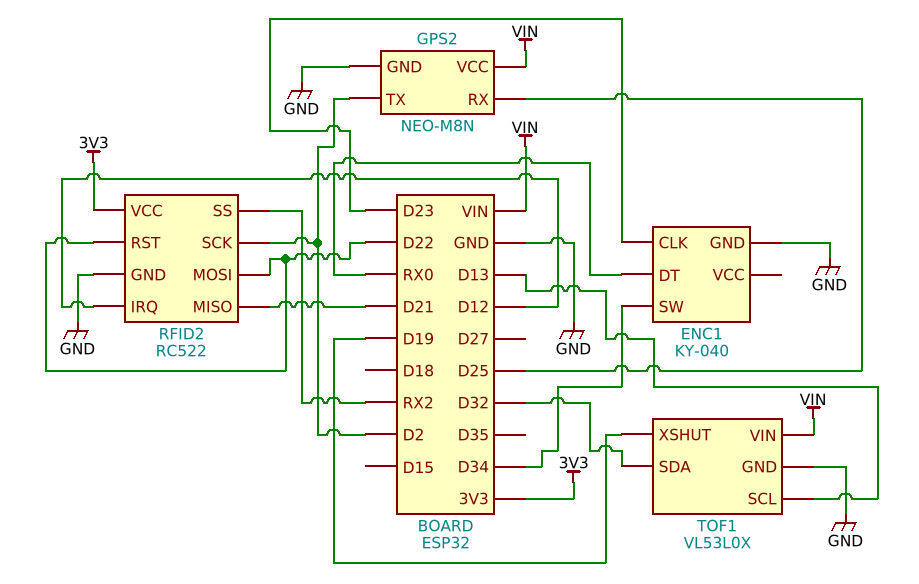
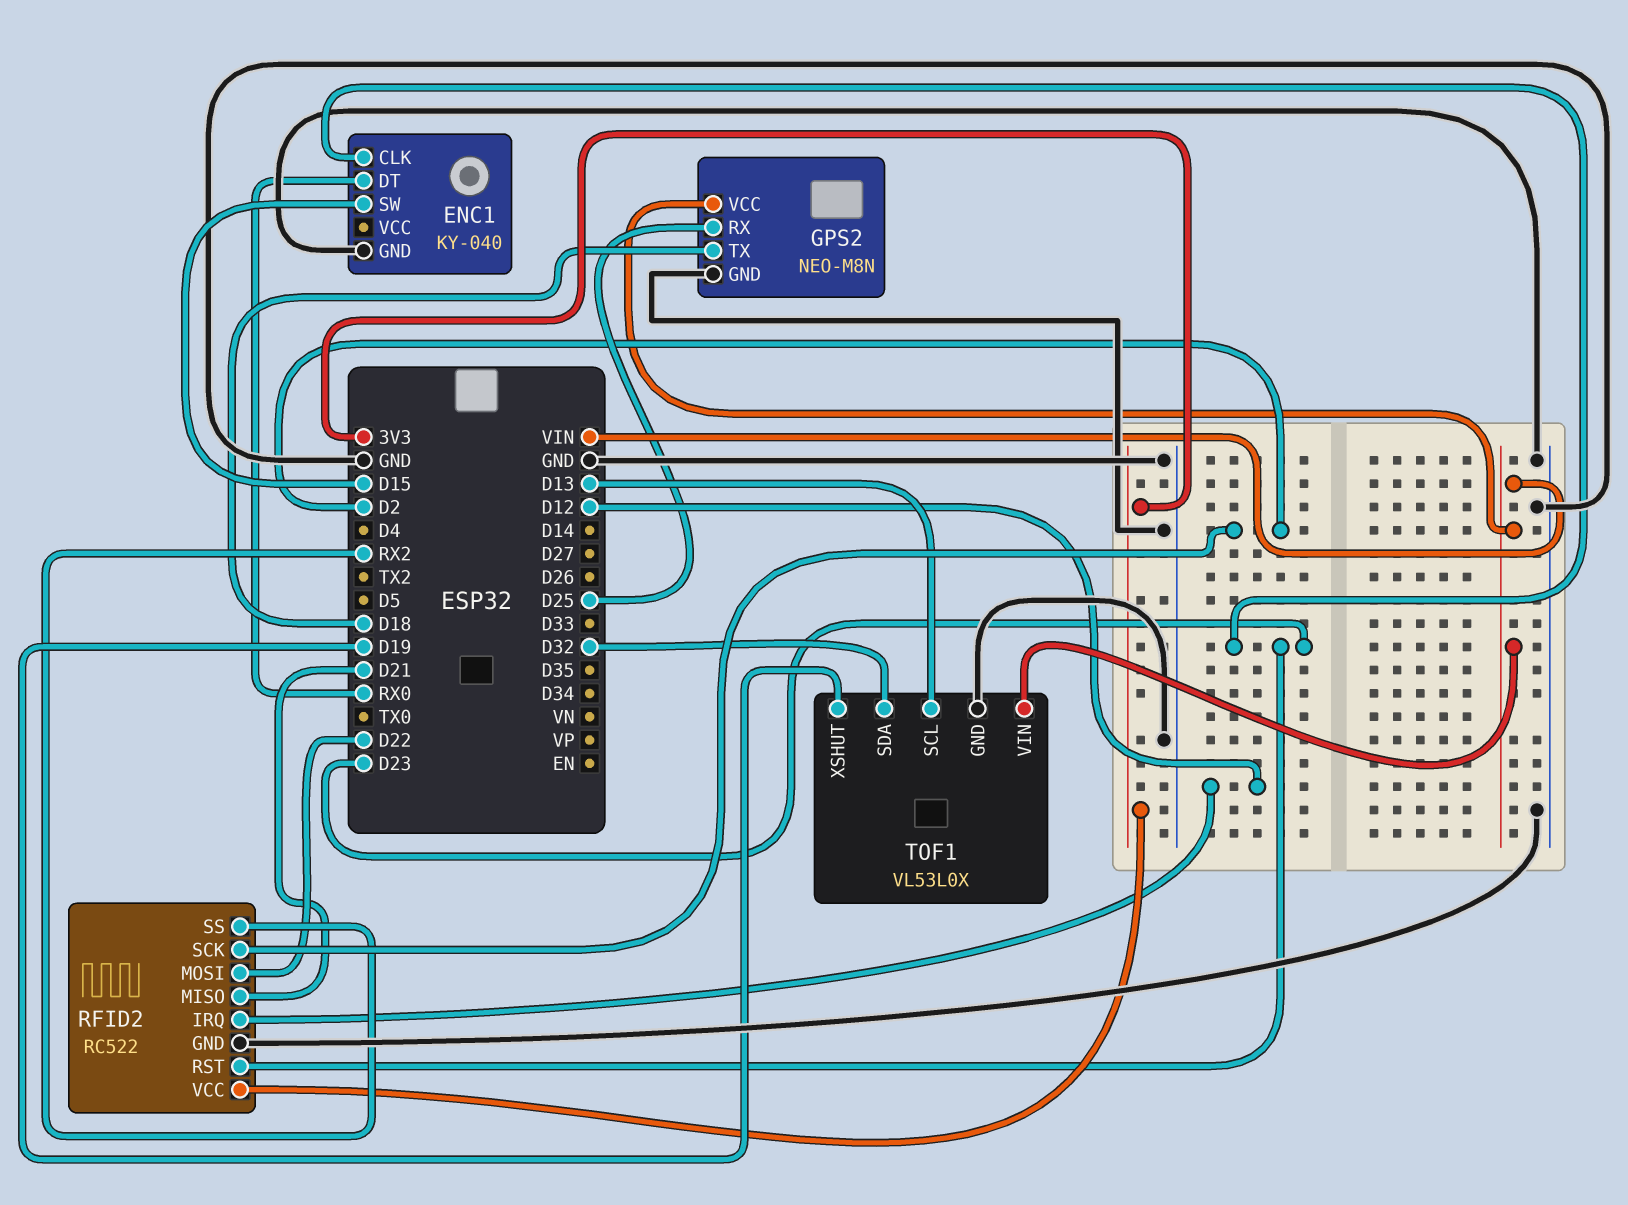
ENC1 pin SW: D34 -> D15
GPS2 pin TX: D2 -> D18
RFID2 pin RST: D22 -> D23

